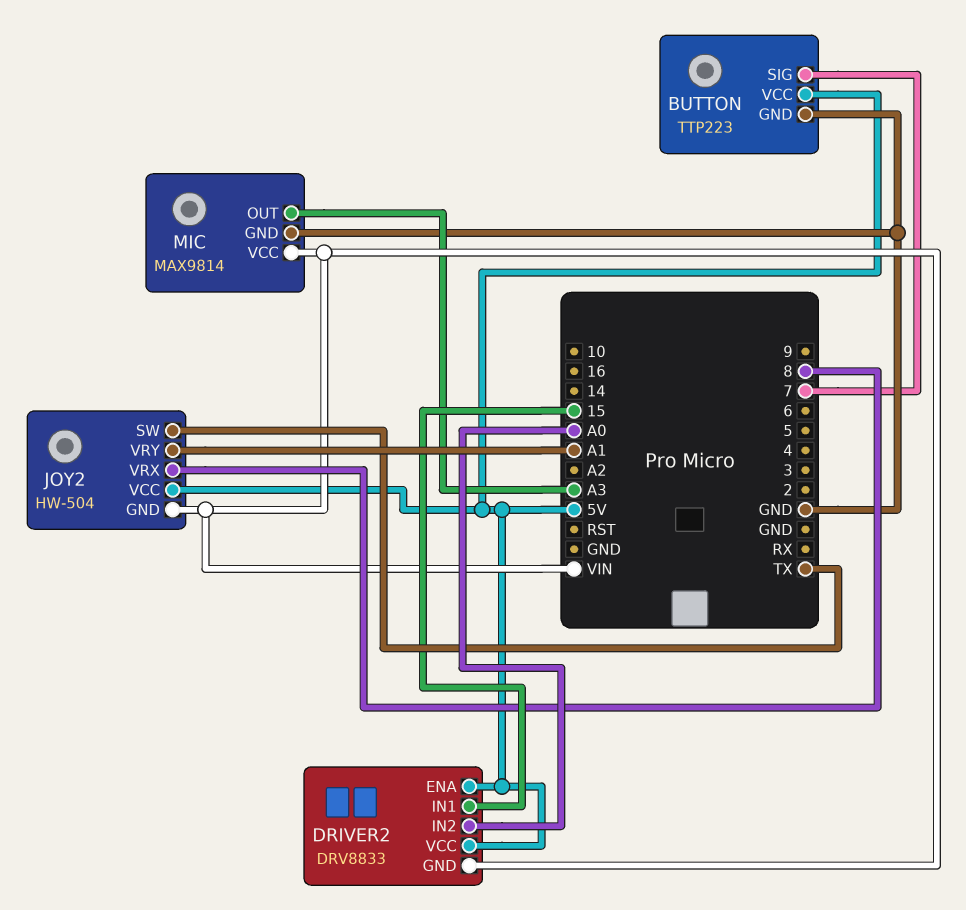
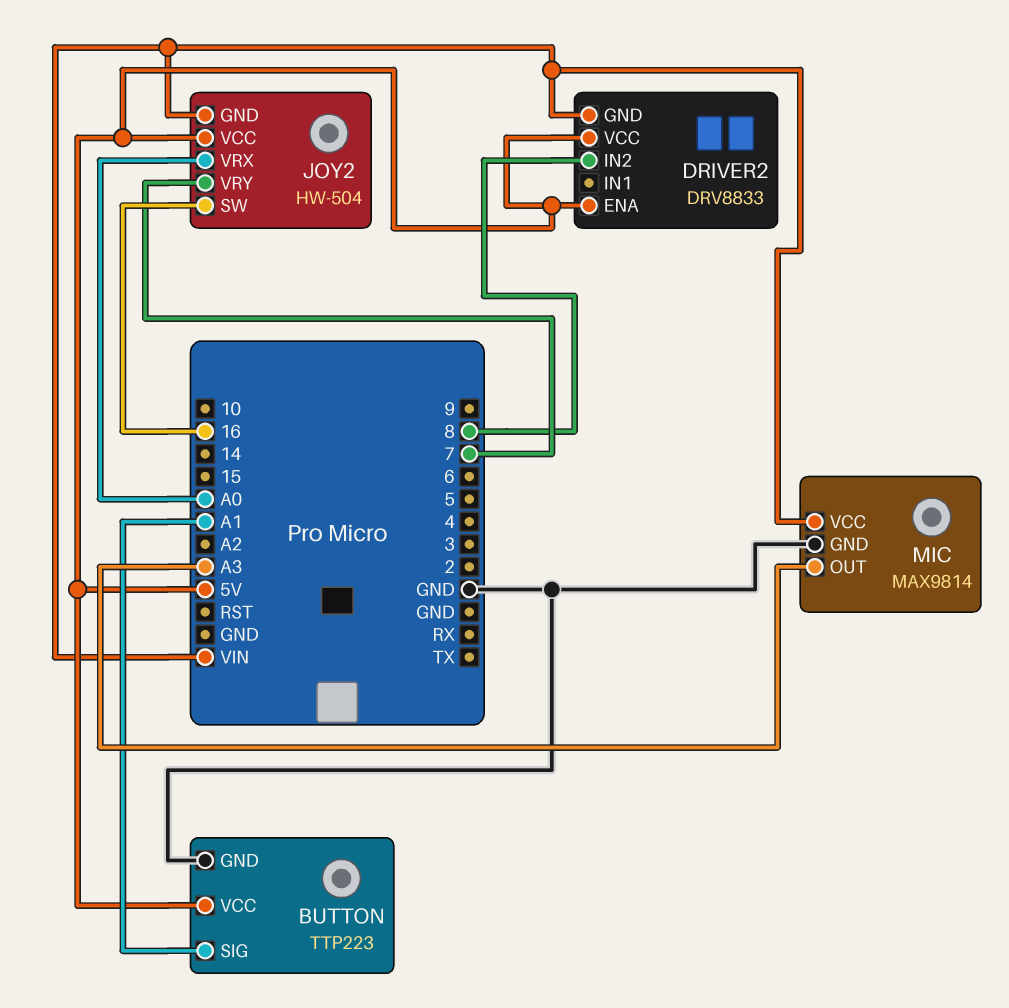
BUTTON pin SIG: 7 -> A1
DRIVER2 pin IN1: 15 -> none
DRIVER2 pin IN2: A0 -> 8
JOY2 pin SW: TX -> 16
JOY2 pin VRX: 8 -> A0
JOY2 pin VRY: A1 -> 7

